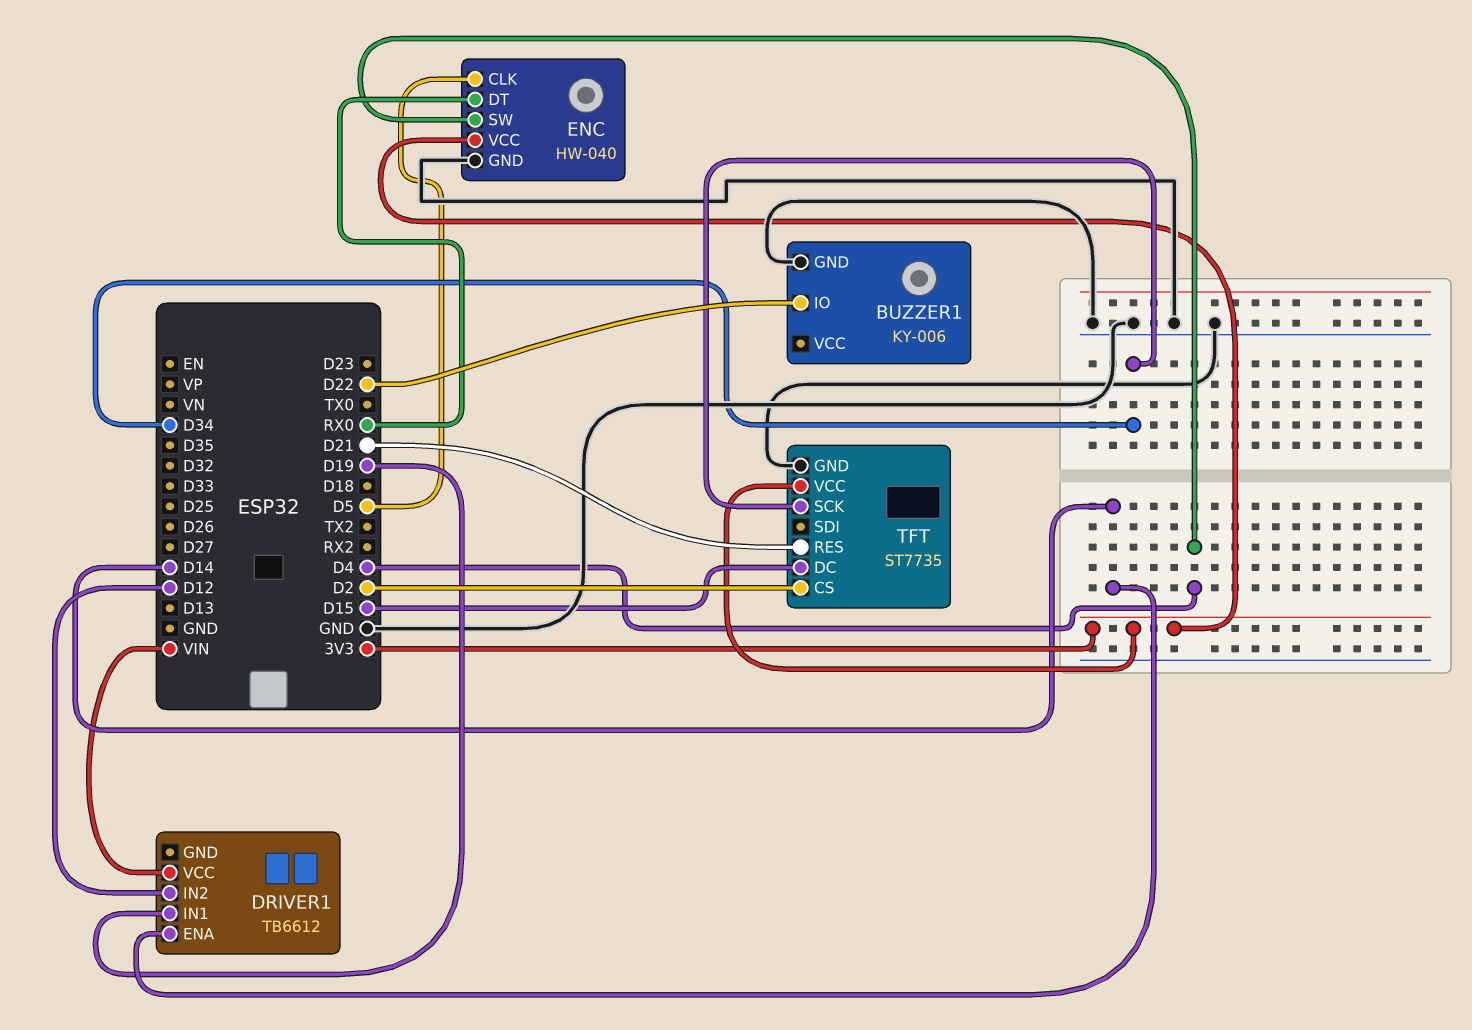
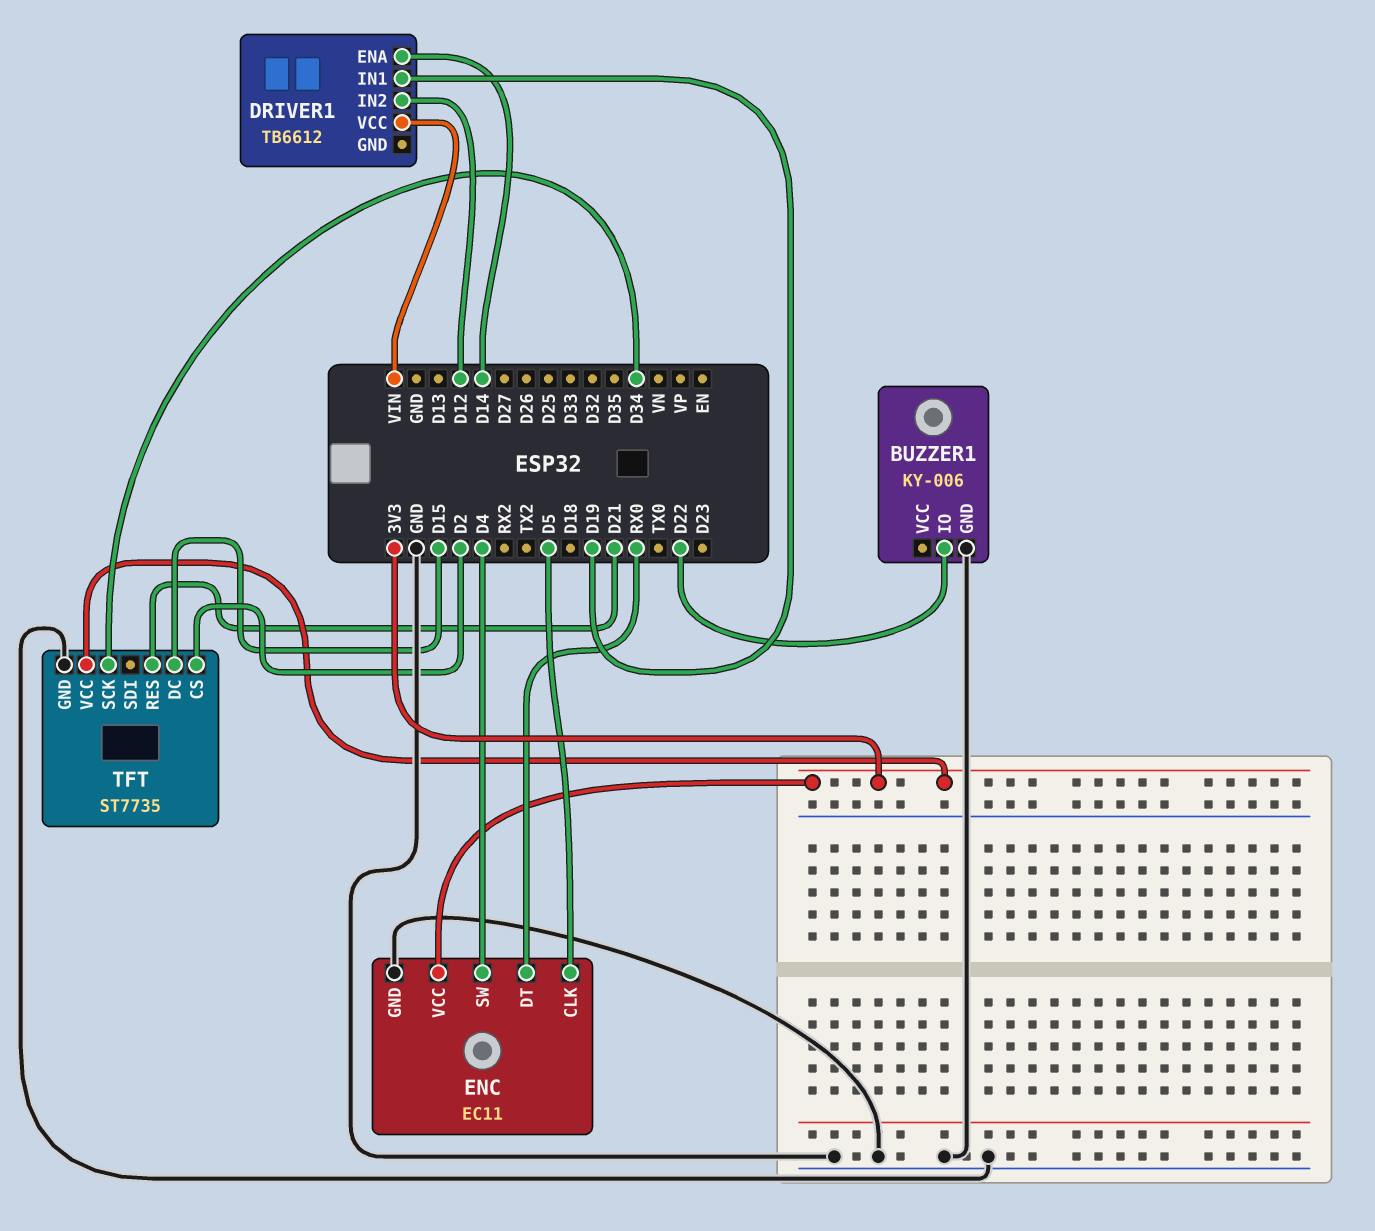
ENC: HW-040 -> EC11

